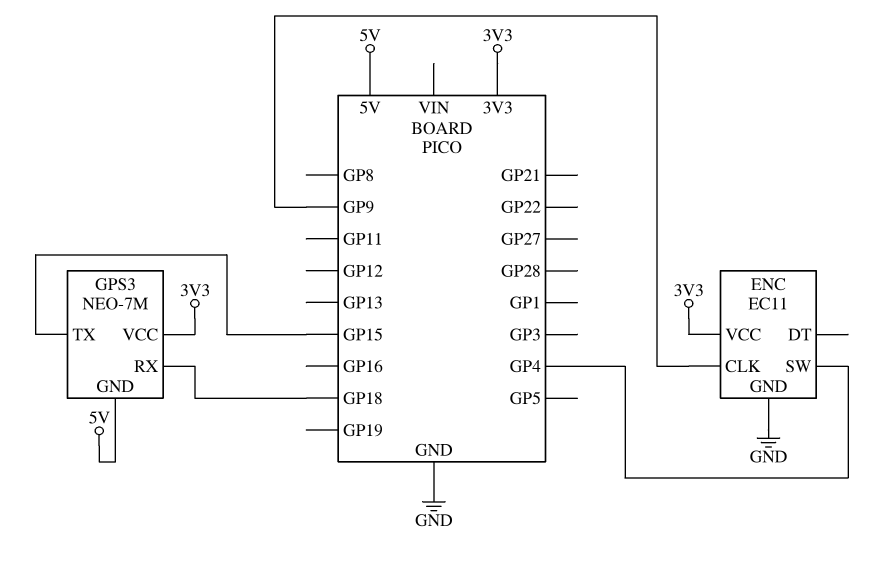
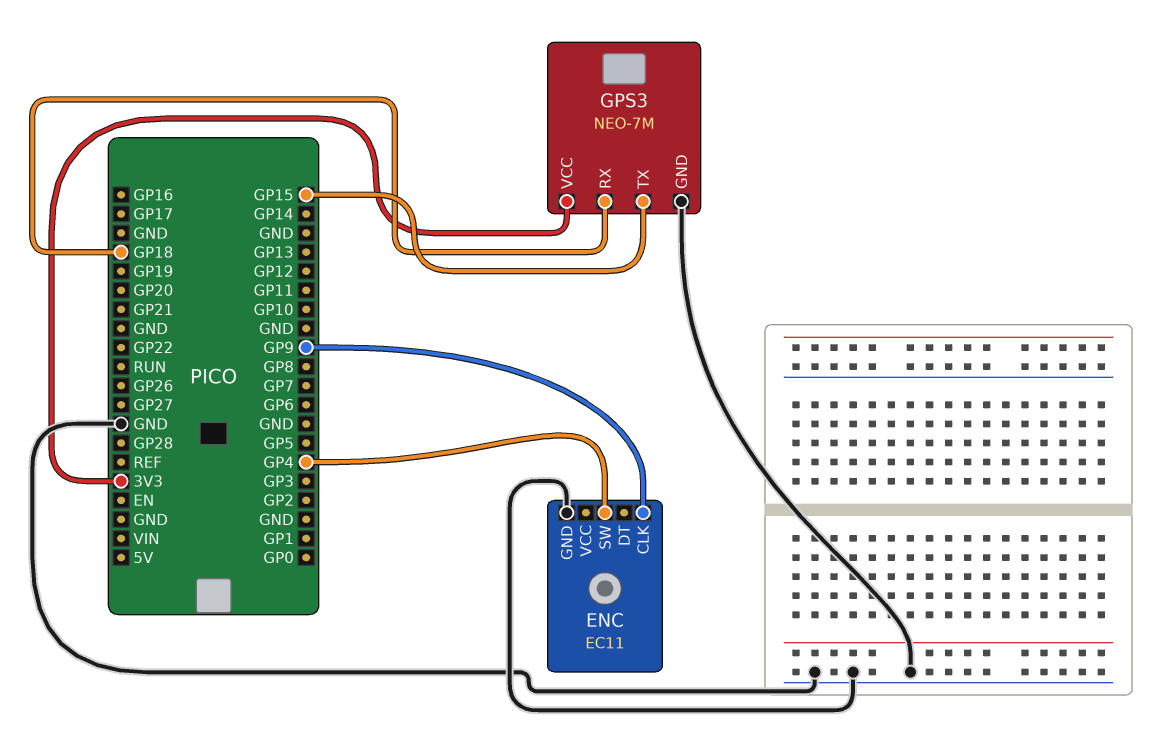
ENC pin VCC: 3V3 -> none
GPS3 pin GND: 5V -> GND

